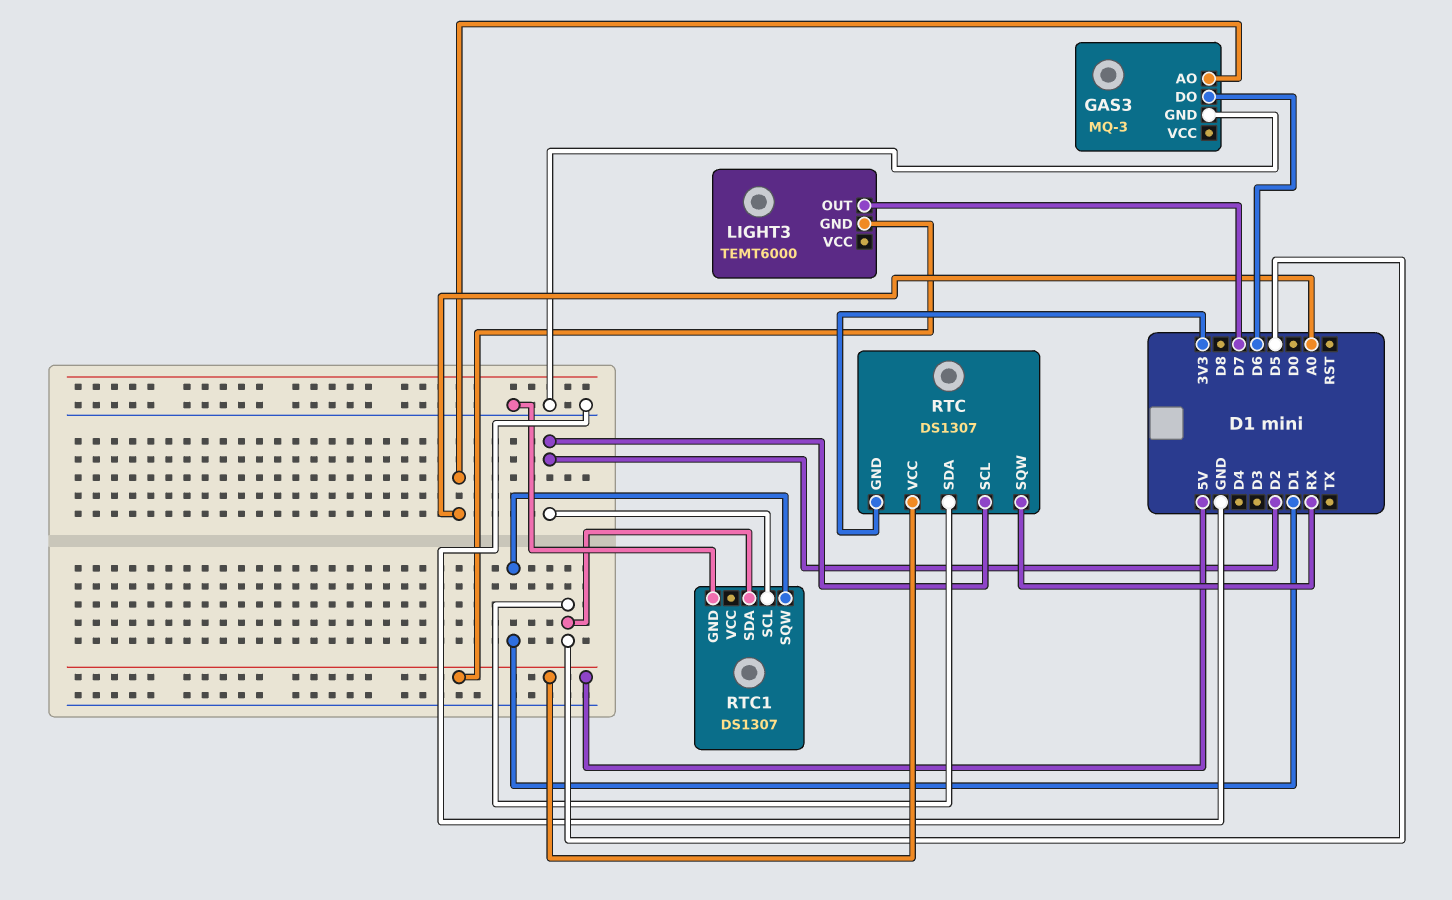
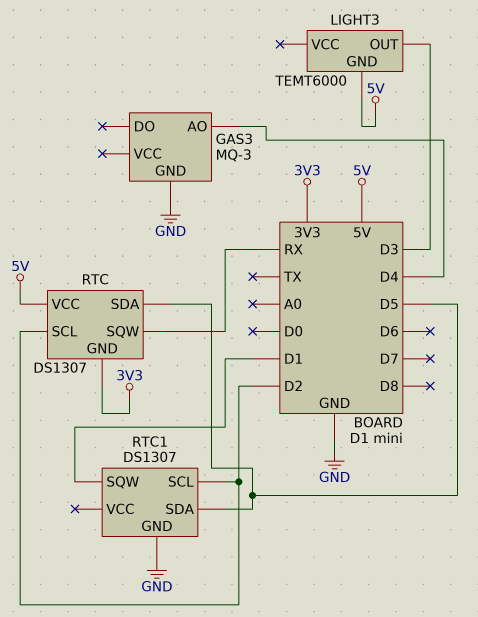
GAS3 pin AO: A0 -> D4
GAS3 pin DO: D6 -> none
LIGHT3 pin OUT: D7 -> D3

